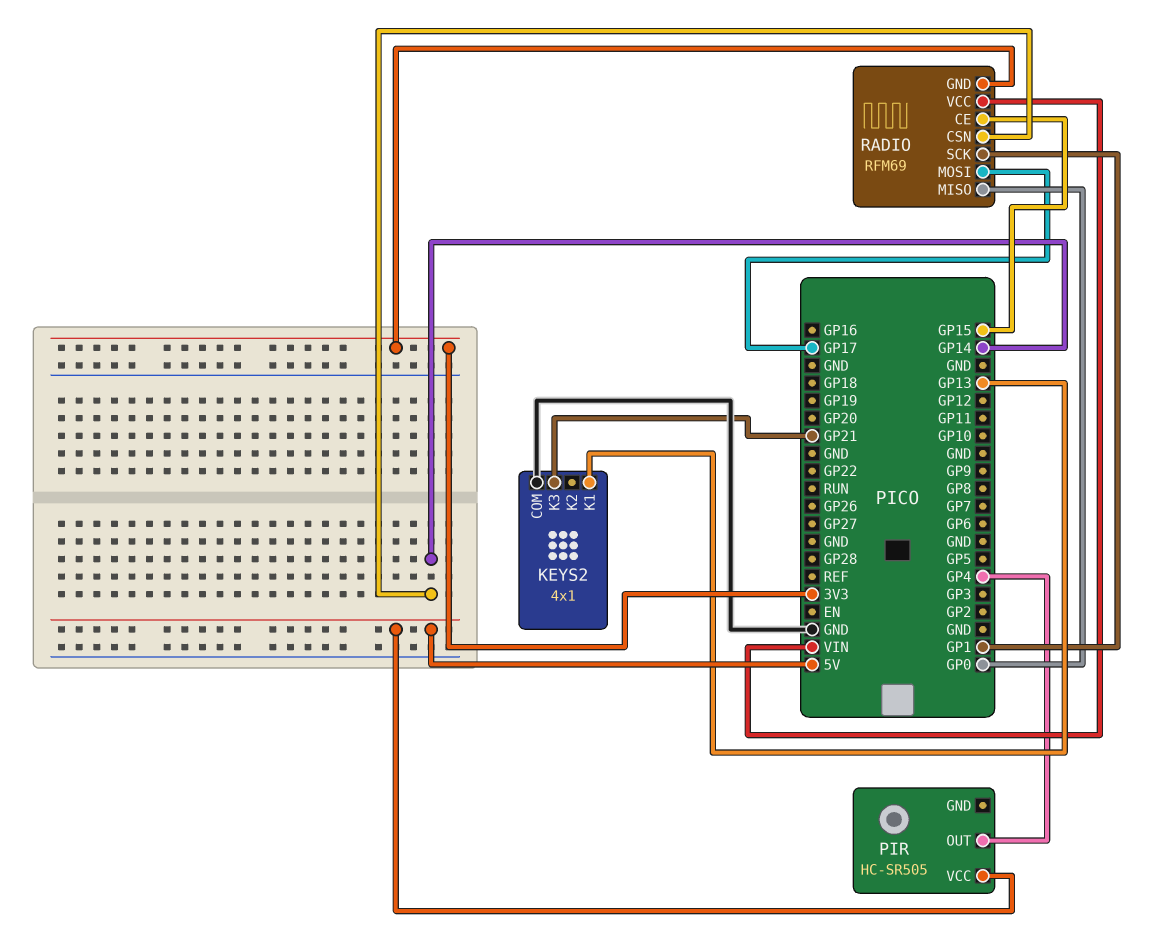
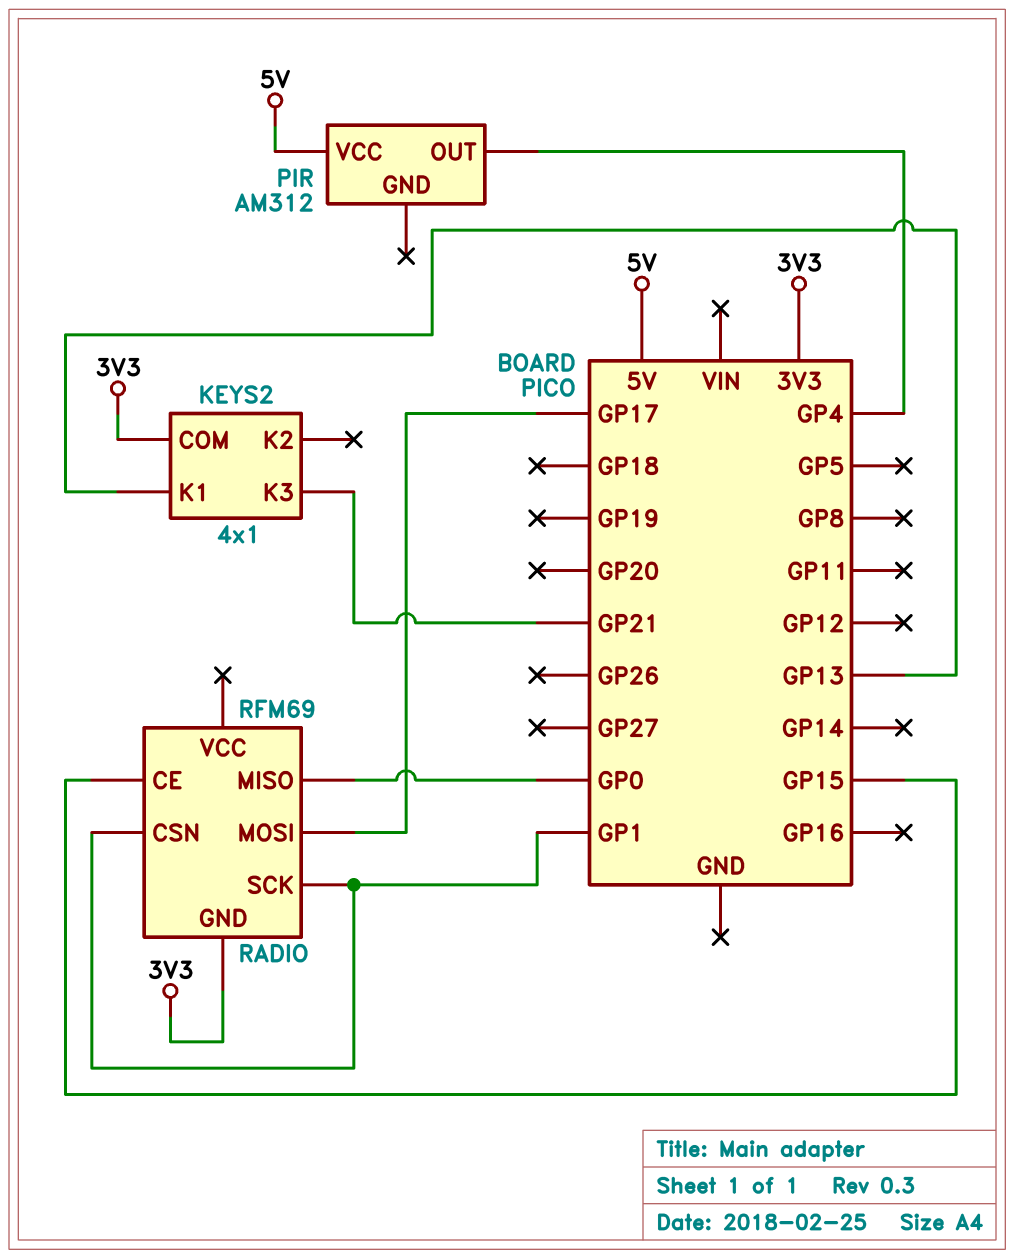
KEYS2 pin COM: GND -> 3V3
PIR: HC-SR505 -> AM312
RADIO pin CSN: GP14 -> GP1
RADIO pin VCC: VIN -> none

